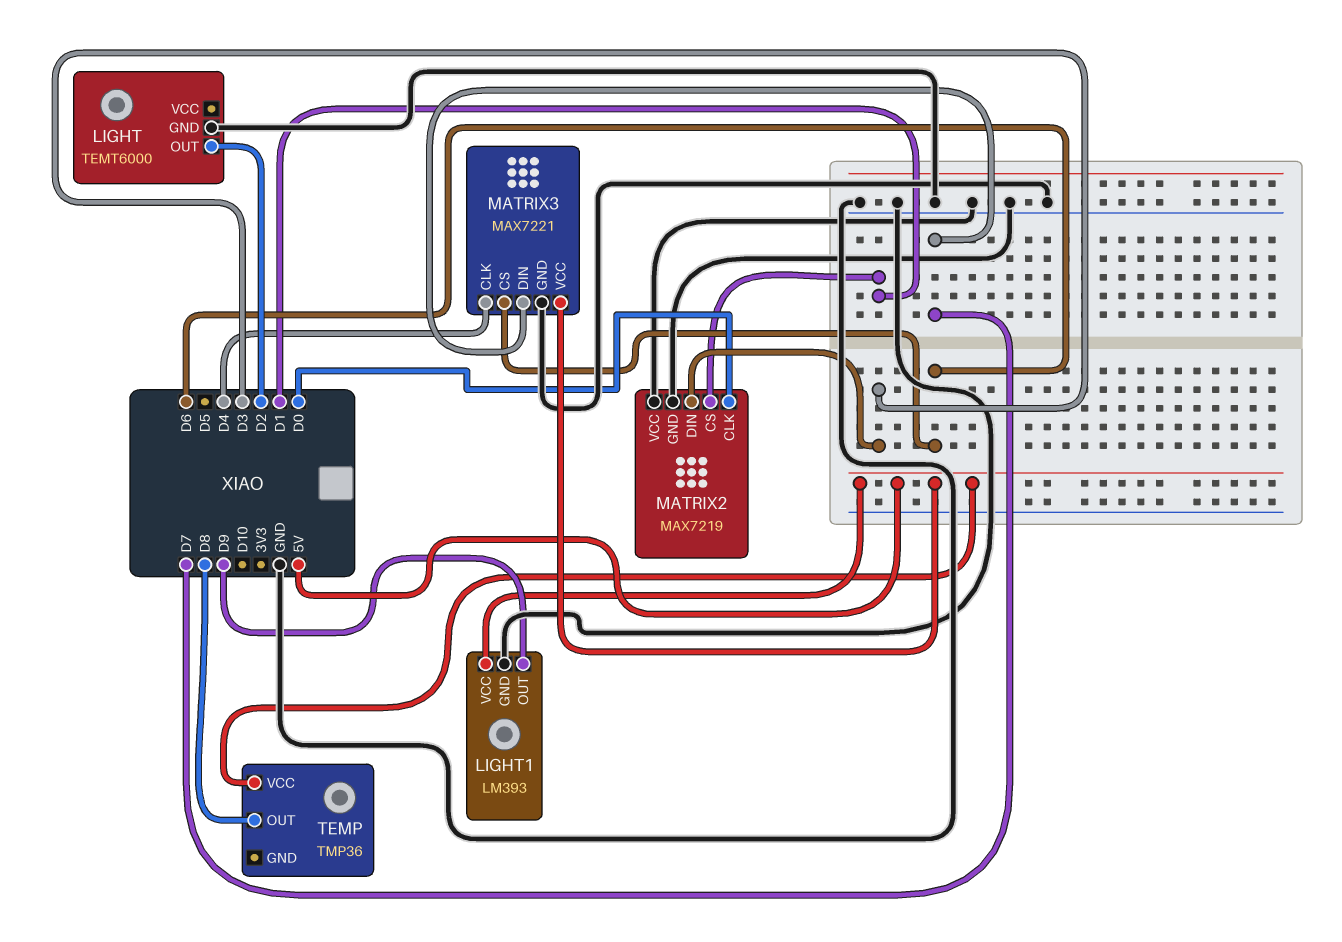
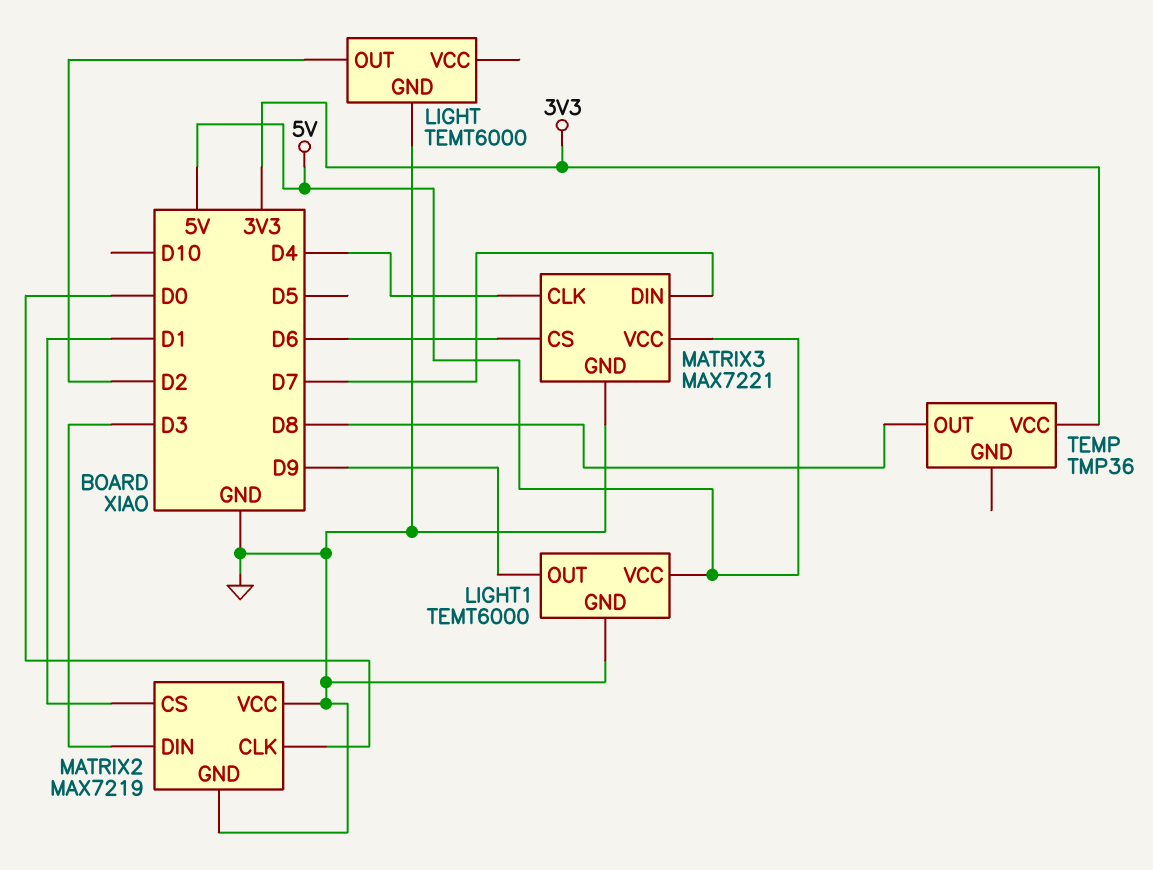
LIGHT1: LM393 -> TEMT6000
TEMP pin VCC: 5V -> 3V3

